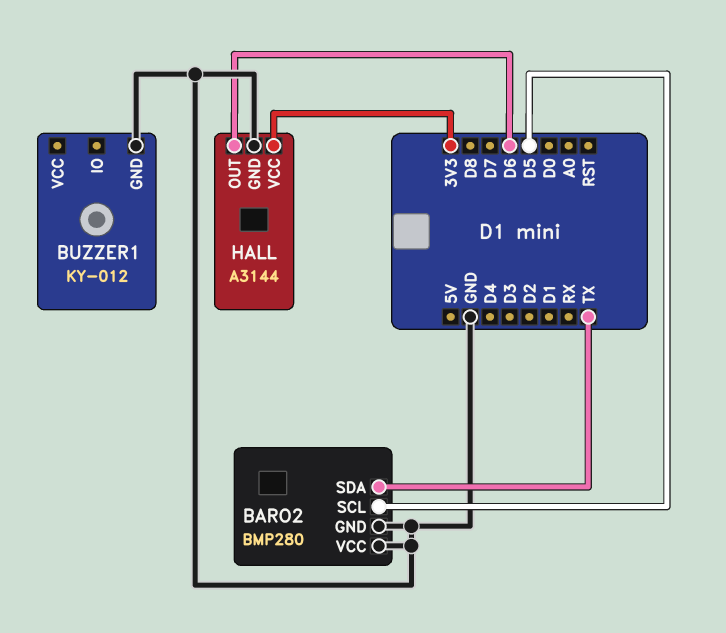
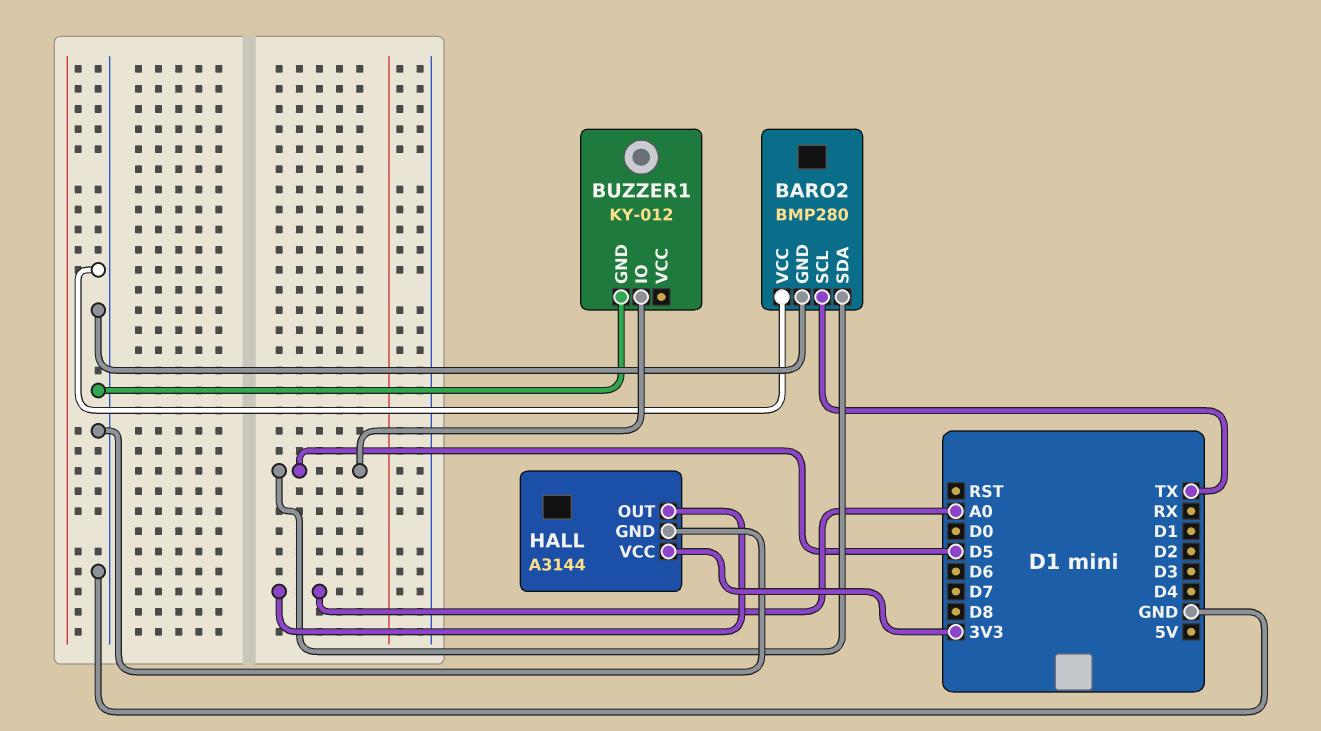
BARO2 pin SCL: D5 -> TX
BARO2 pin SDA: TX -> D5
BUZZER1 pin IO: none -> D5
HALL pin OUT: D6 -> A0

